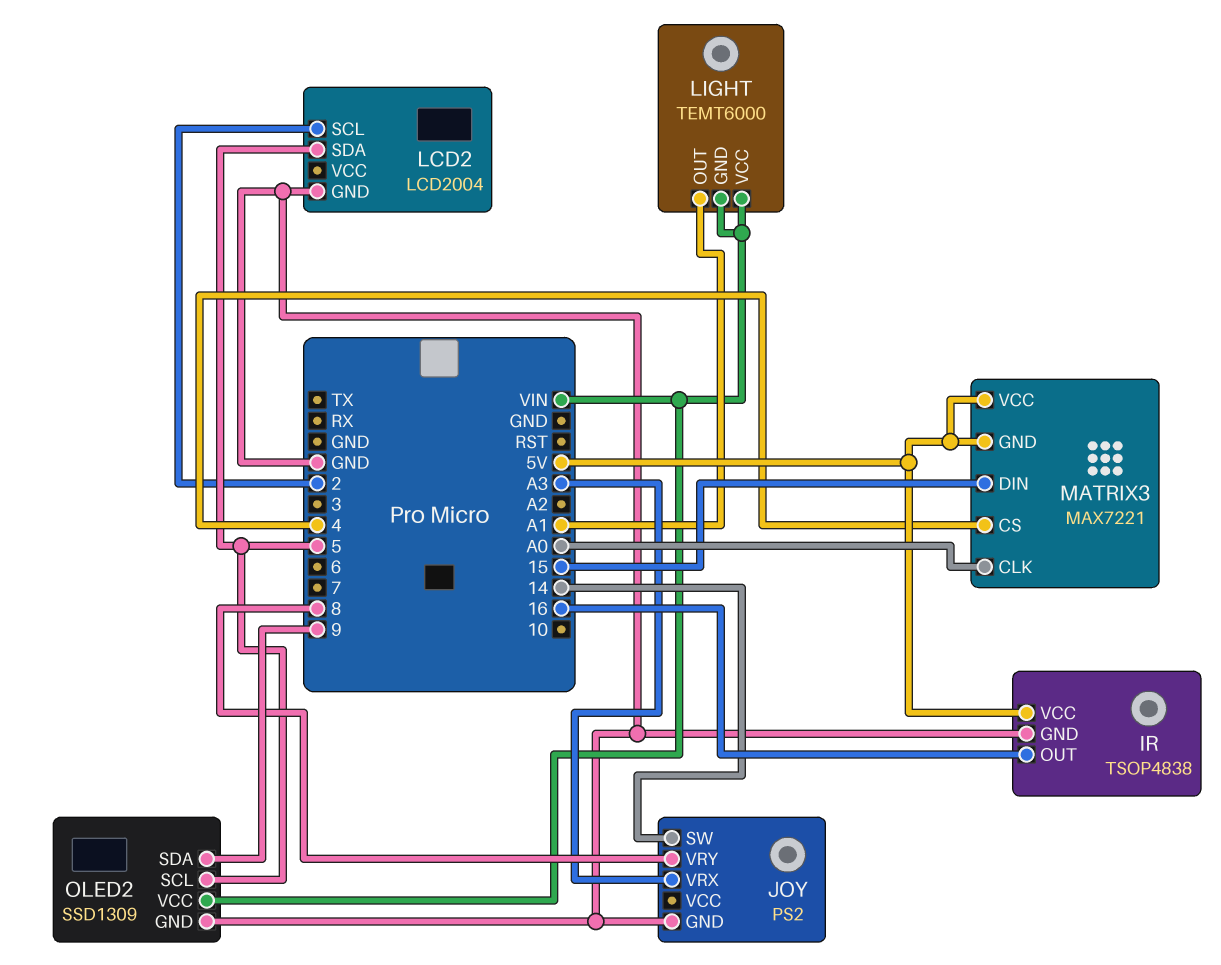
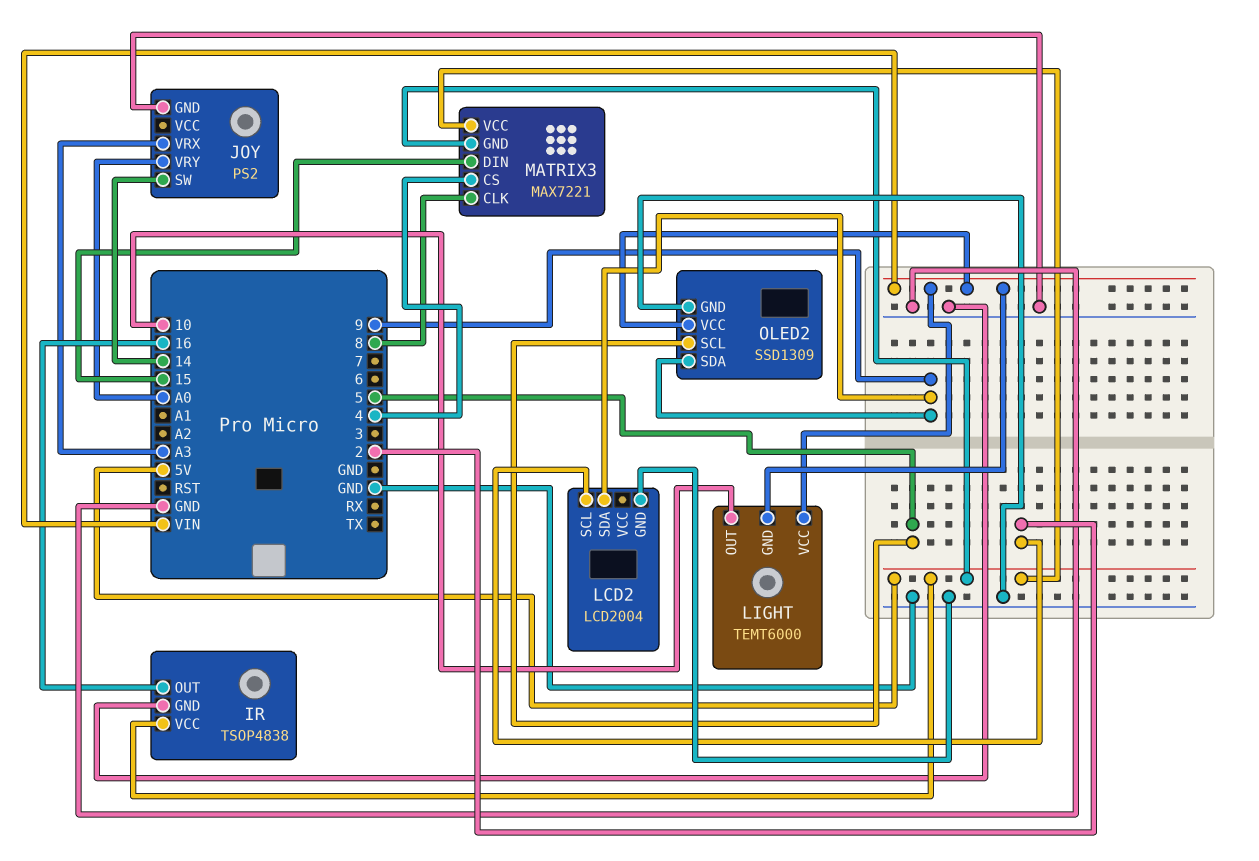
JOY pin VRY: 8 -> A0
LCD2 pin SDA: 5 -> 9
LIGHT pin OUT: A1 -> 10
MATRIX3 pin CLK: A0 -> 8

